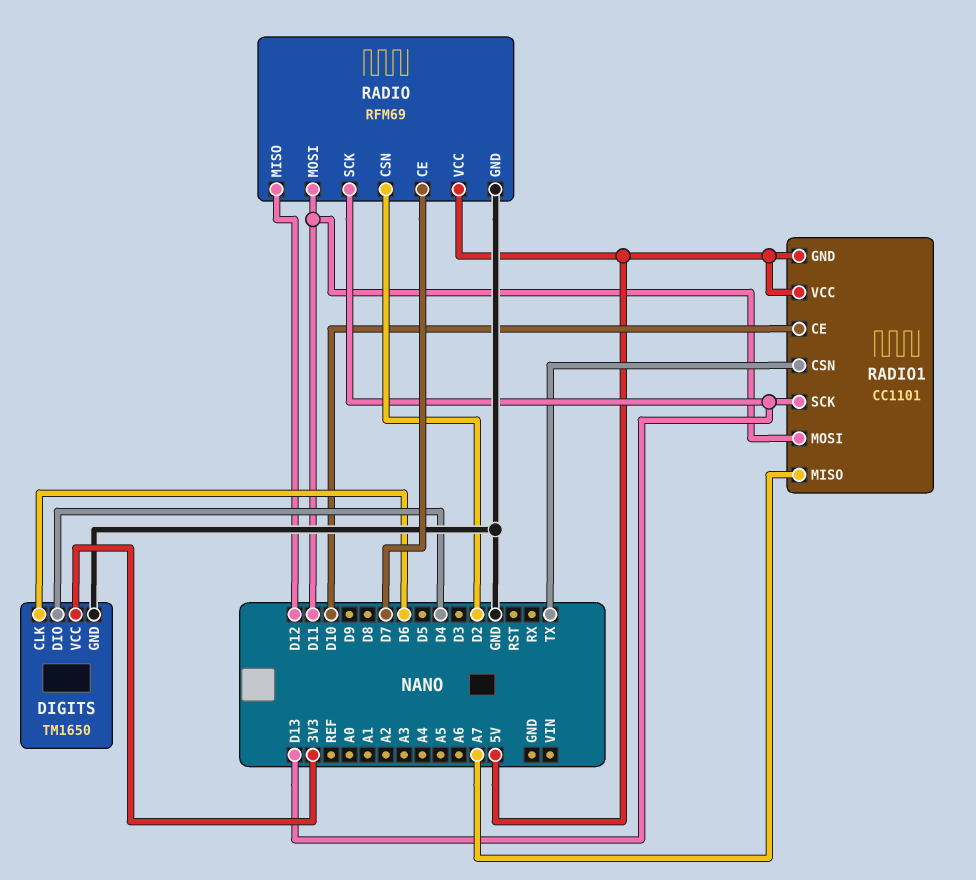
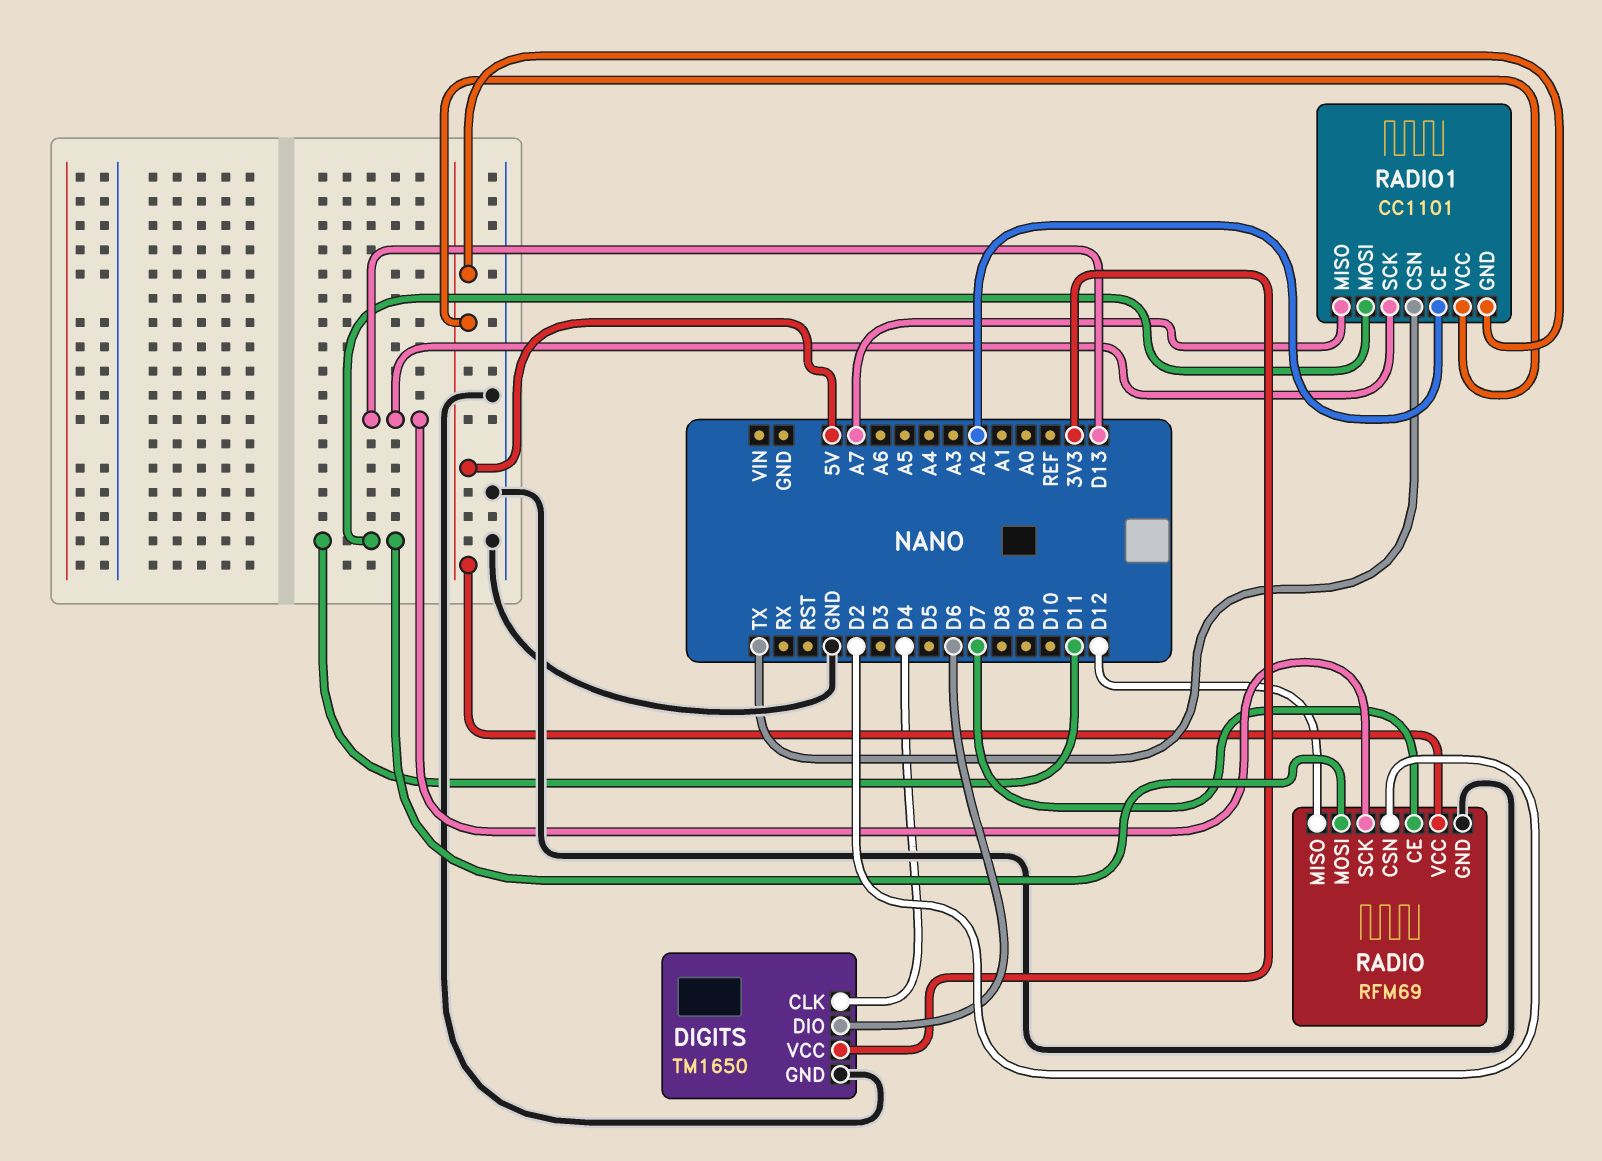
DIGITS pin CLK: D6 -> D4
DIGITS pin DIO: D4 -> D6
RADIO1 pin CE: D10 -> A2

